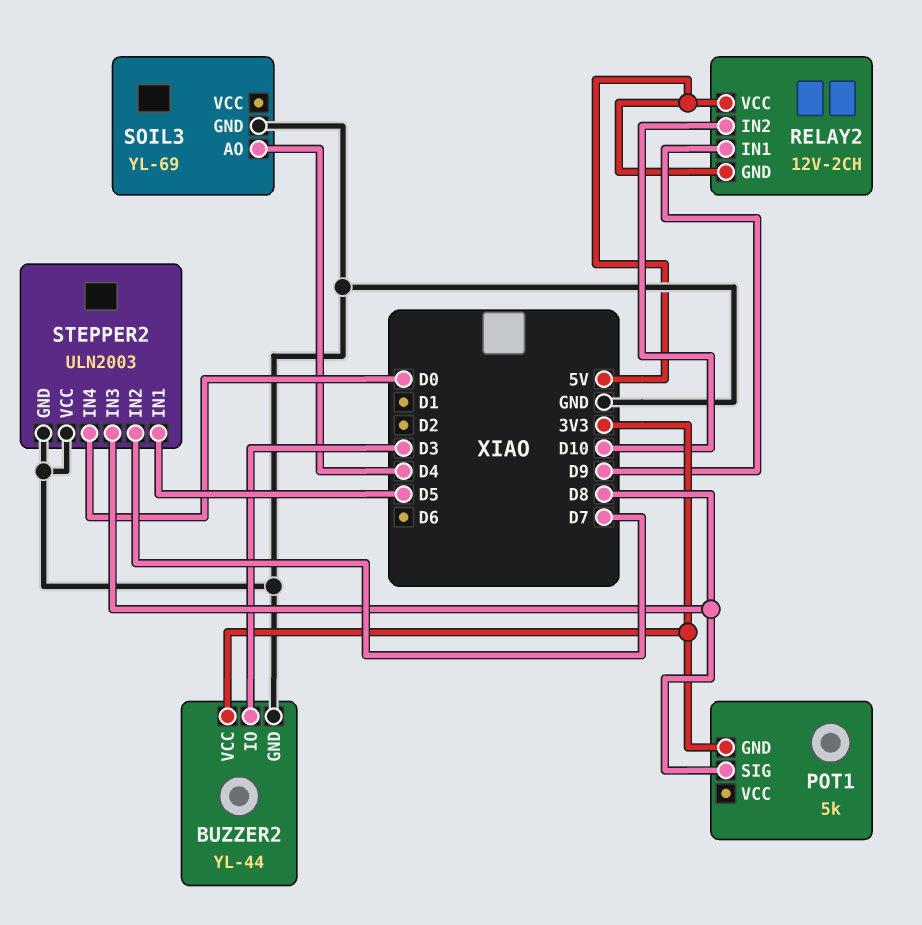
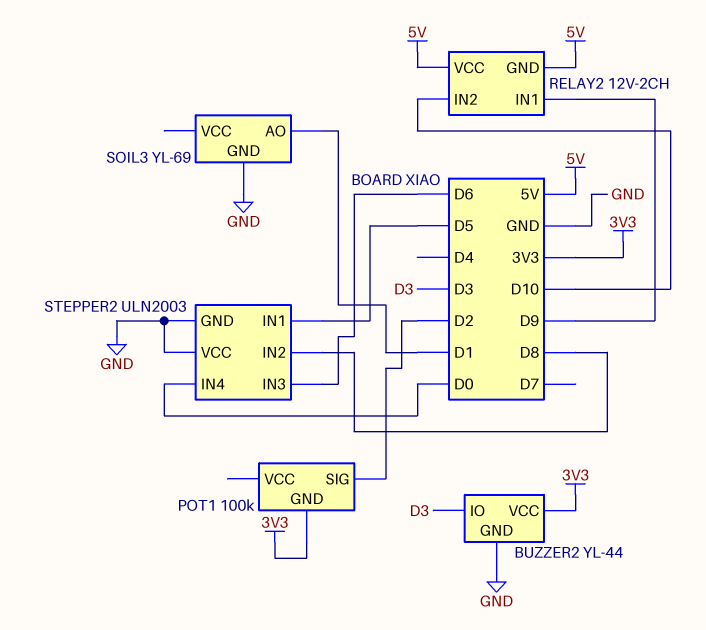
POT1: 5k -> 100k
POT1 pin SIG: D8 -> D2
SOIL3 pin AO: D4 -> D1
STEPPER2 pin IN2: D7 -> D8
STEPPER2 pin IN3: D8 -> D6

